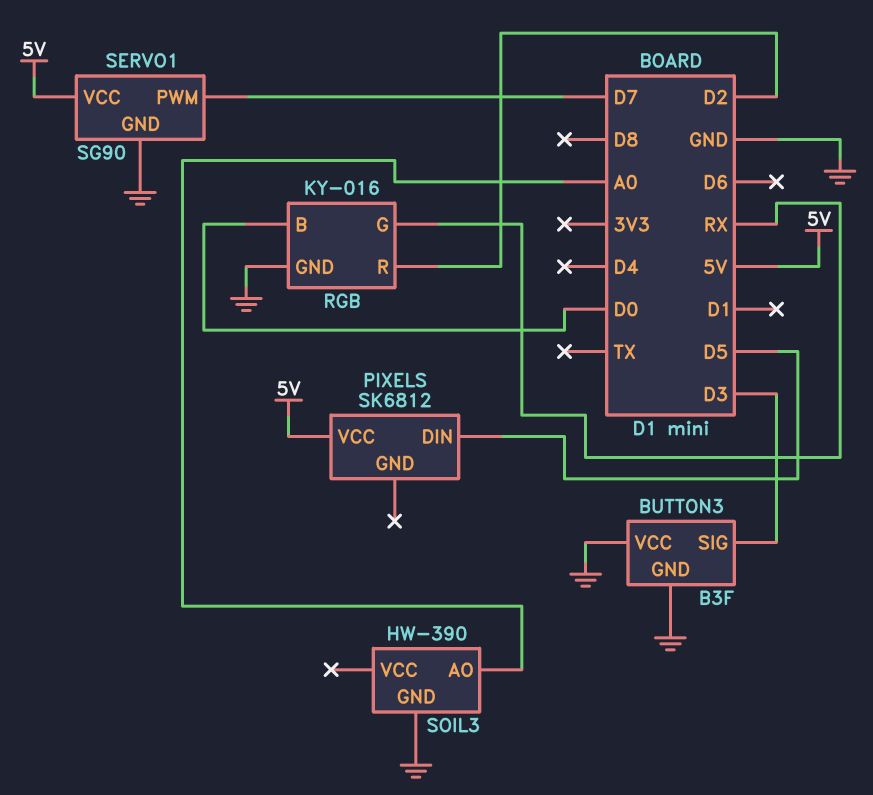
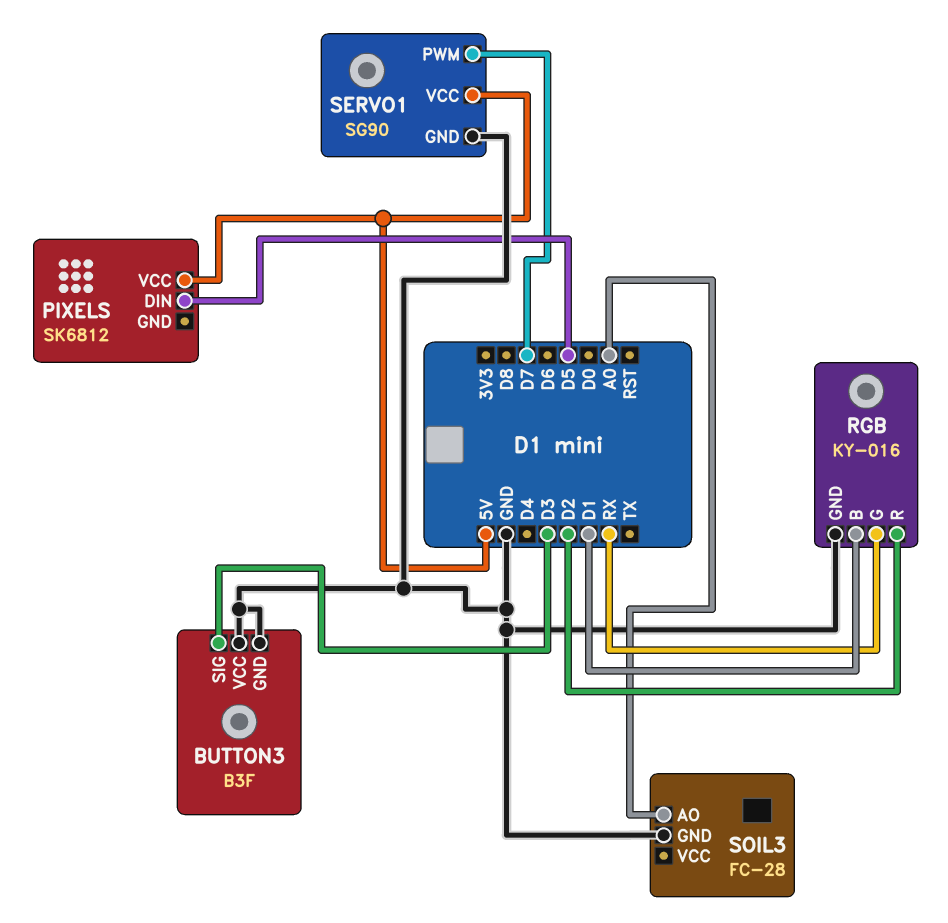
RGB pin B: D0 -> D1
SOIL3: HW-390 -> FC-28

